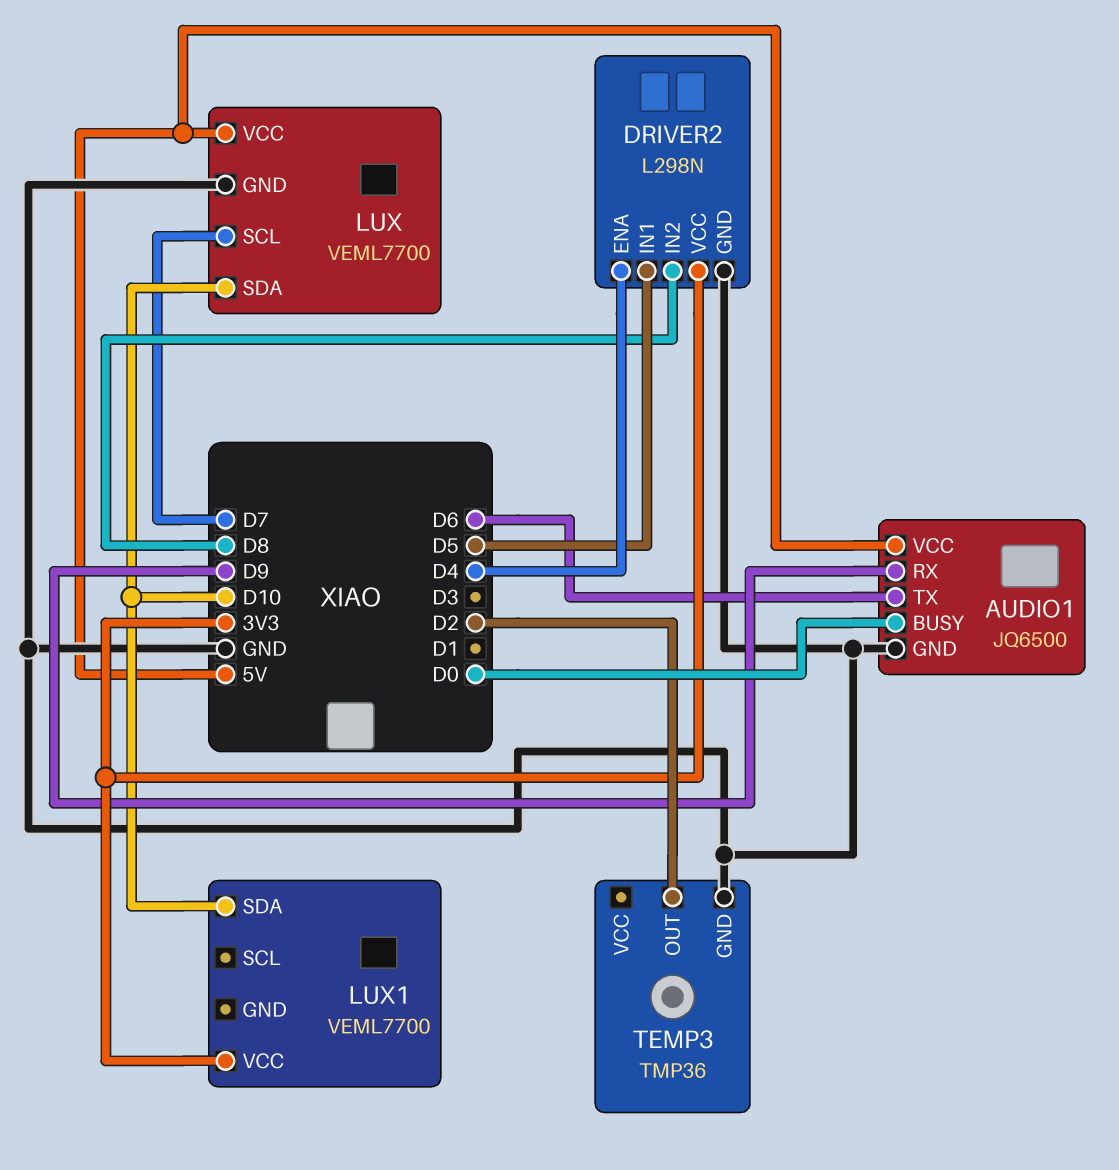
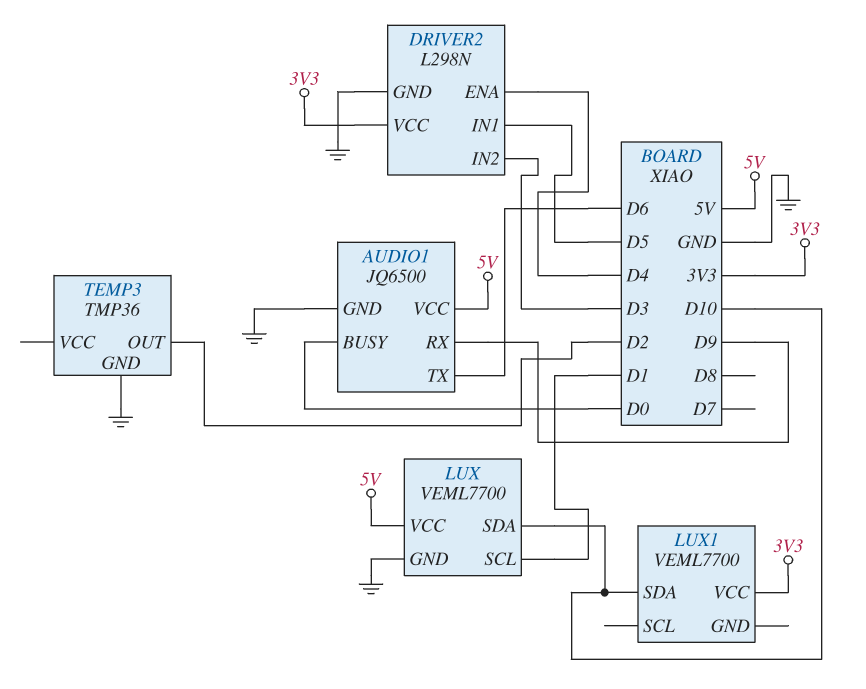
DRIVER2 pin IN2: D8 -> D3
LUX pin SCL: D7 -> D1

